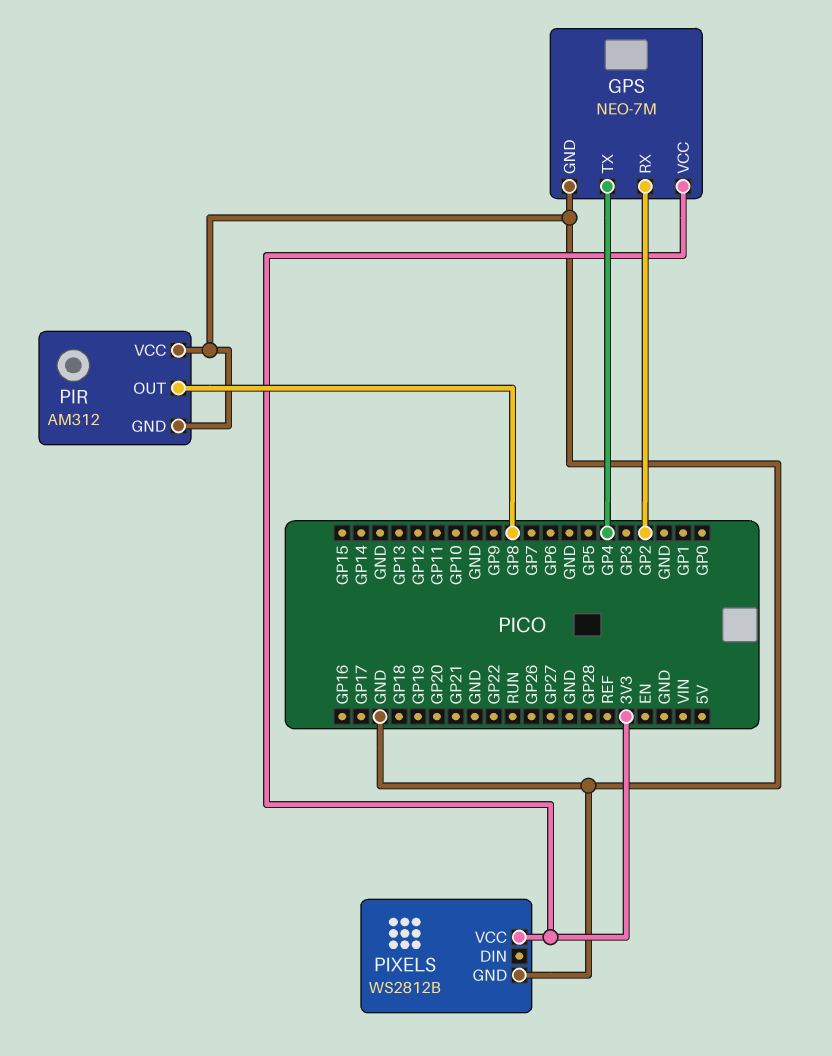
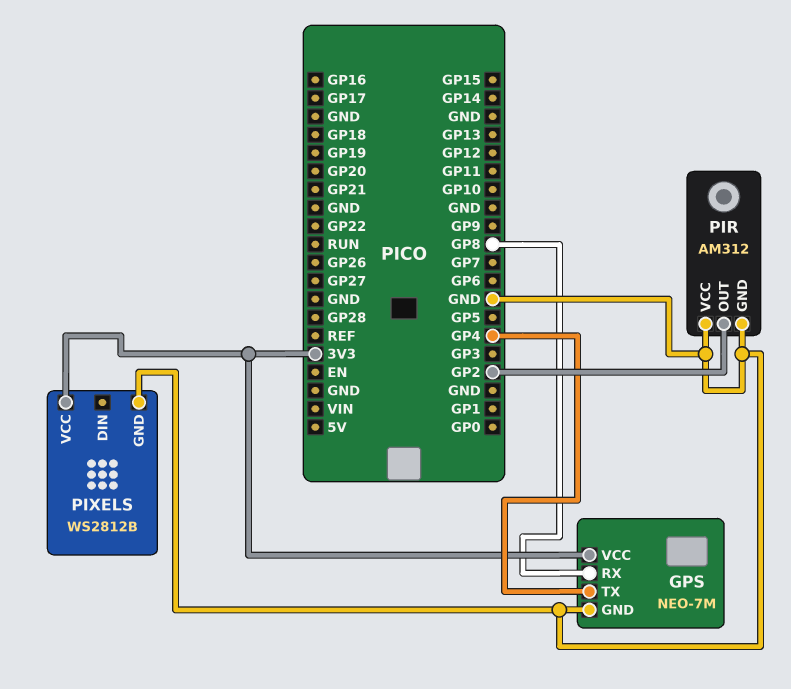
GPS pin RX: GP2 -> GP8
PIR pin OUT: GP8 -> GP2

